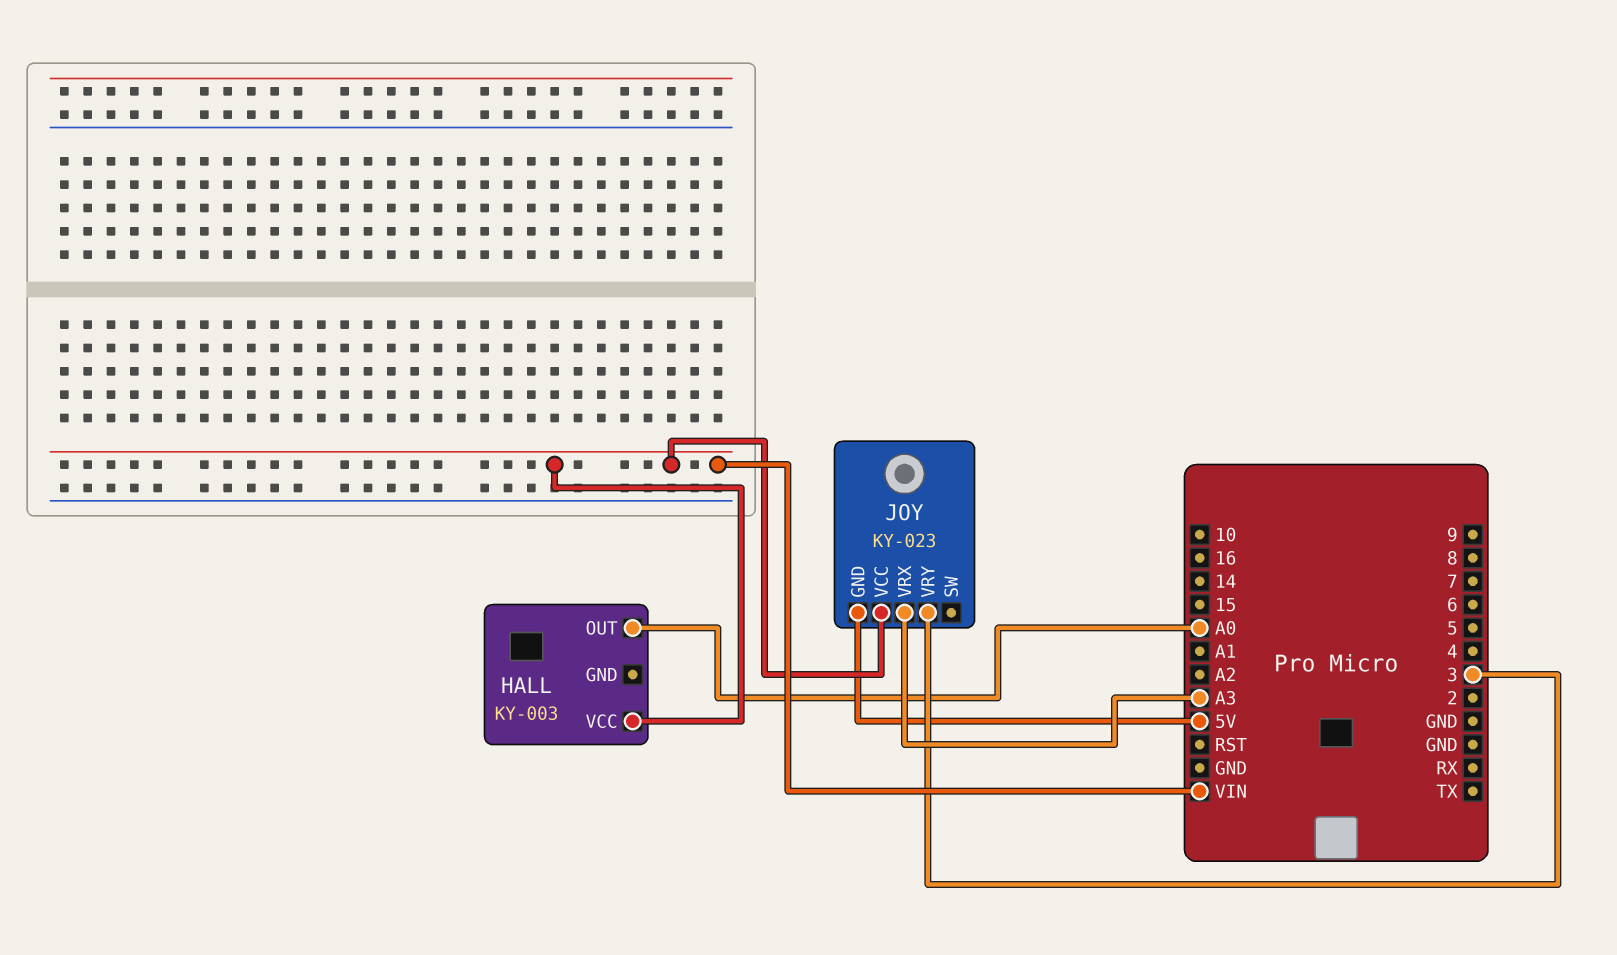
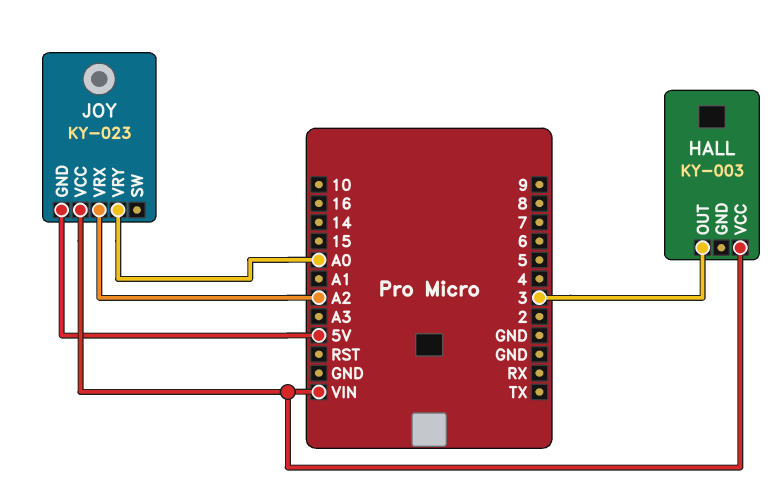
HALL pin OUT: A0 -> 3
JOY pin VRX: A3 -> A2
JOY pin VRY: 3 -> A0

